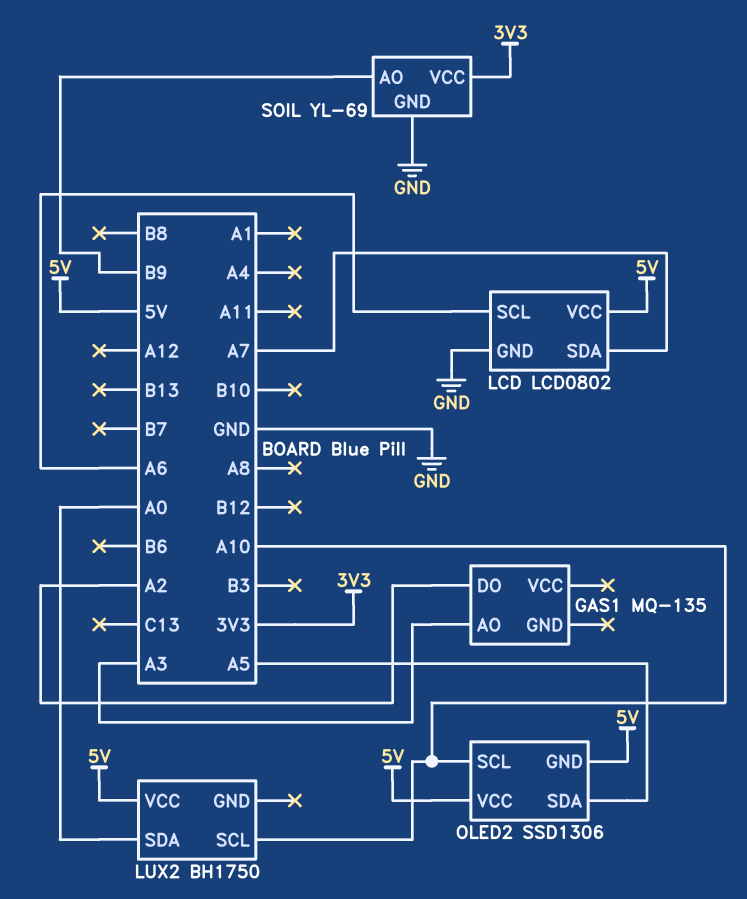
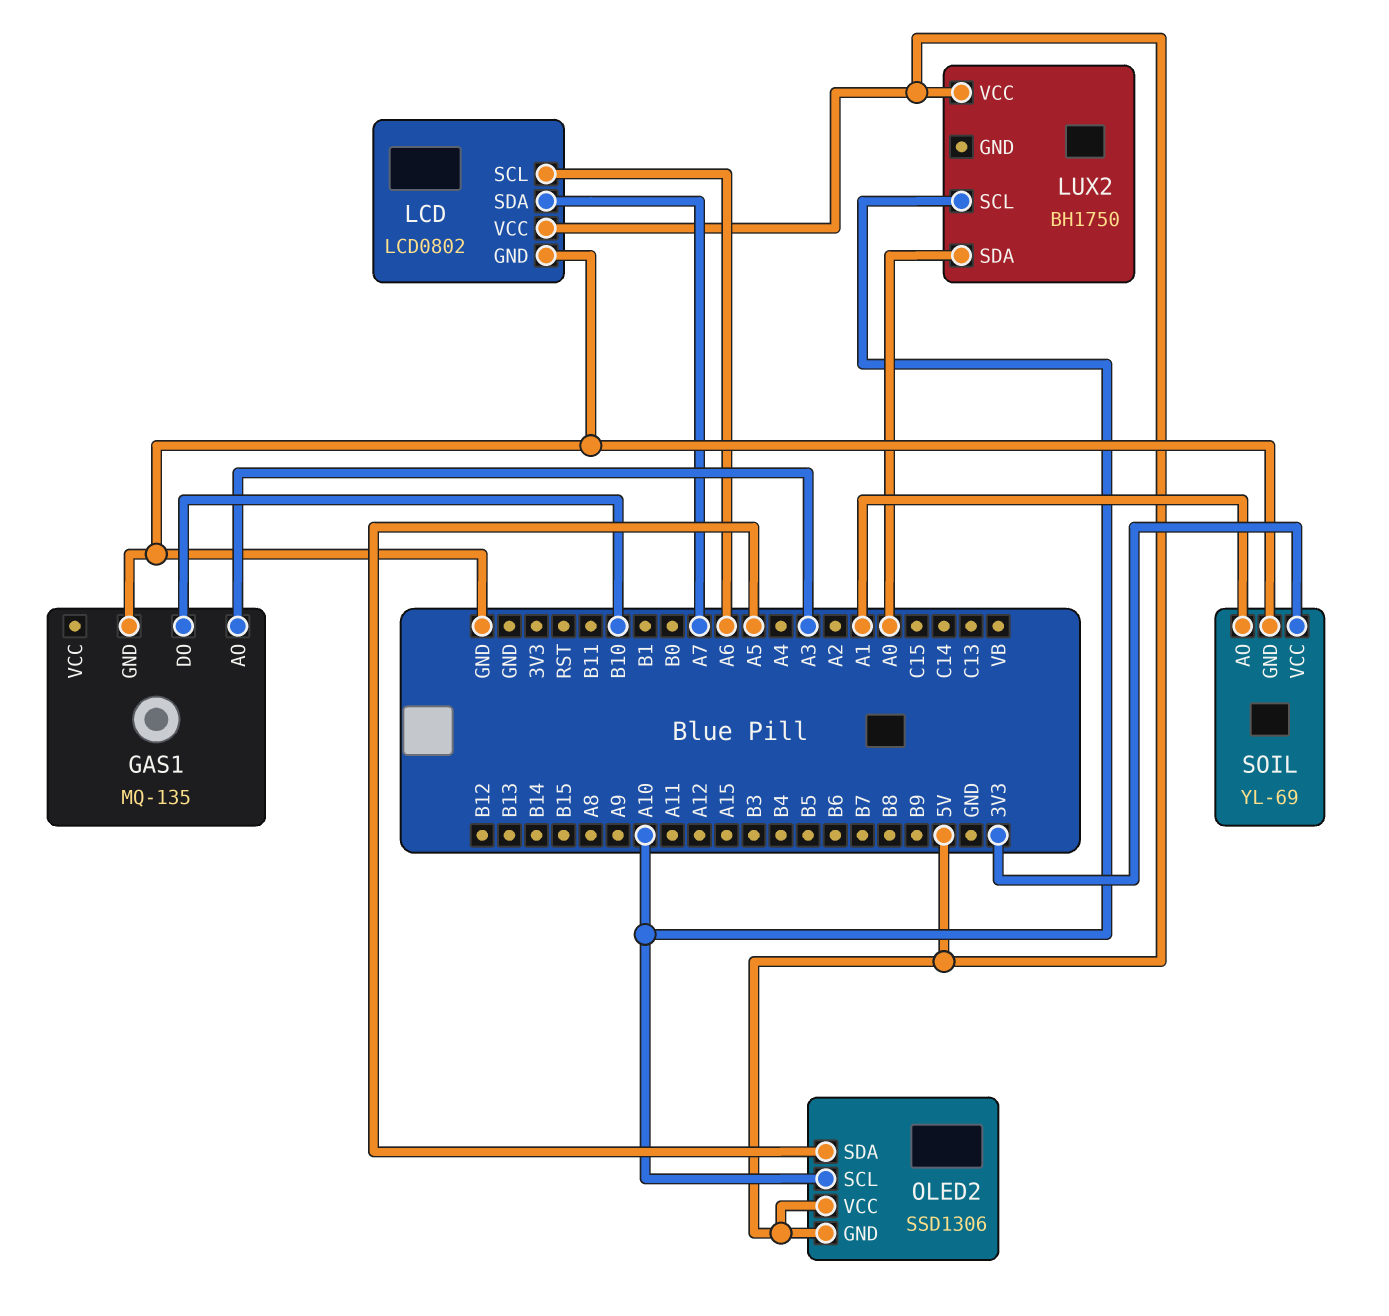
GAS1 pin DO: A2 -> B10
GAS1 pin GND: none -> GND
SOIL pin AO: B9 -> A1

